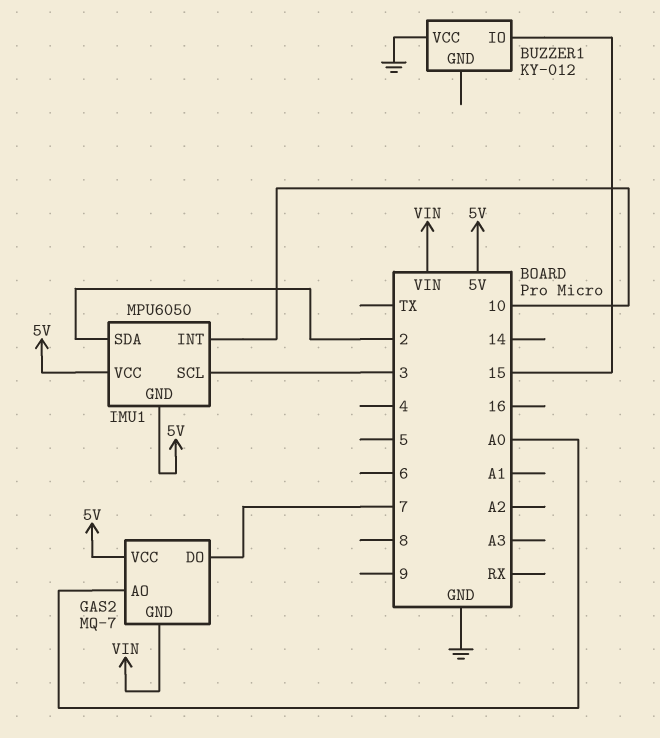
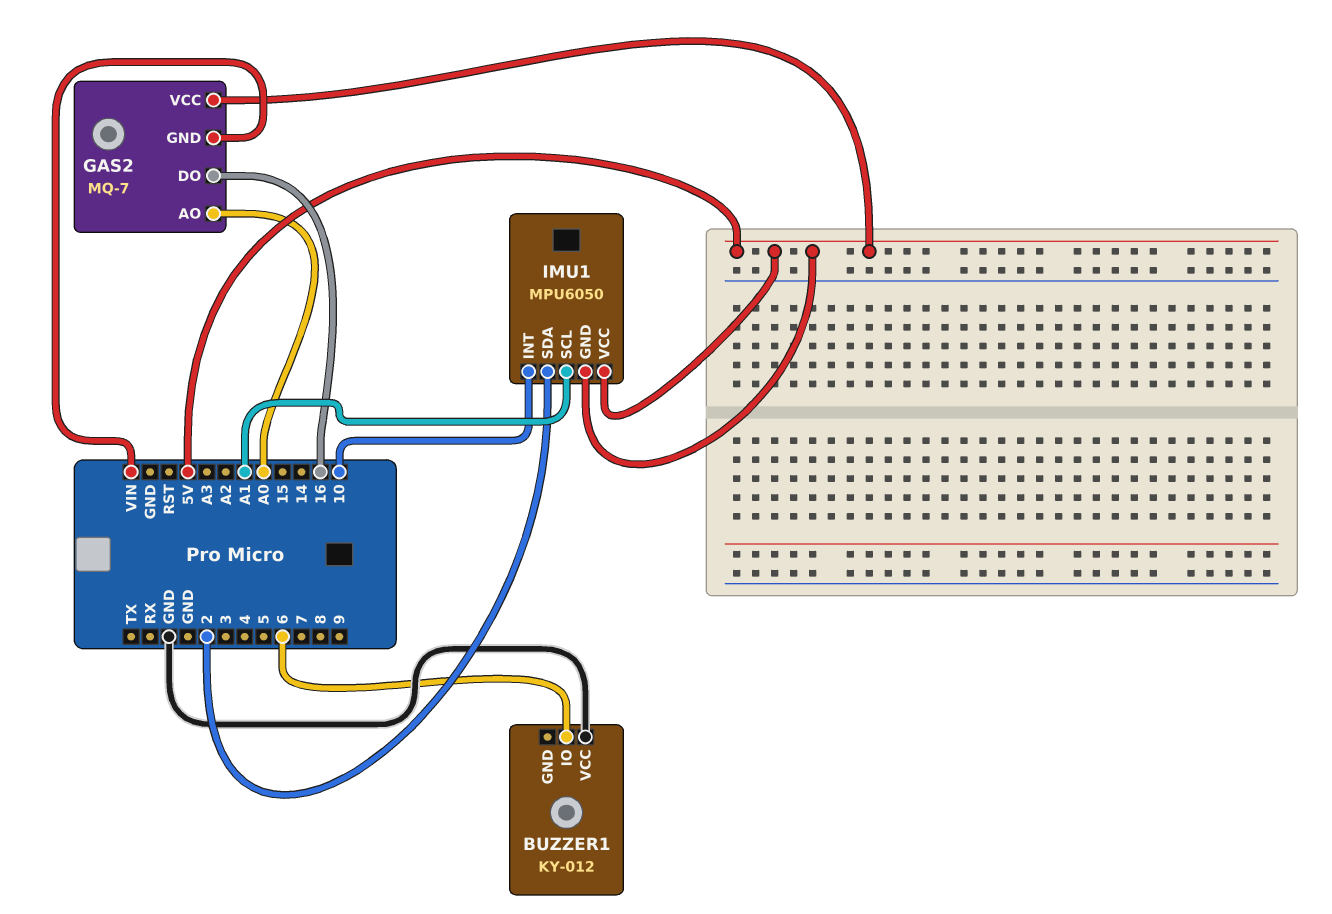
BUZZER1 pin IO: 15 -> 6
GAS2 pin DO: 7 -> 16
IMU1 pin SCL: 3 -> A1

